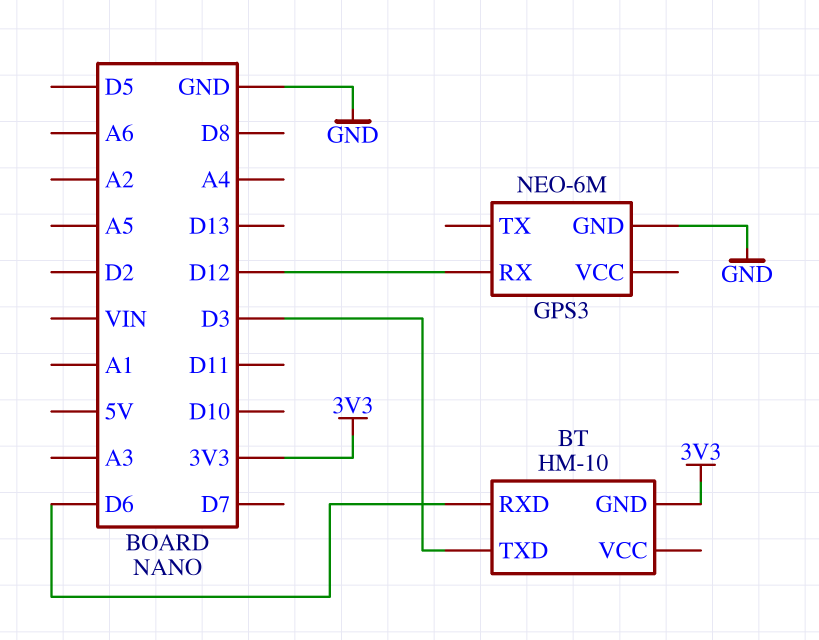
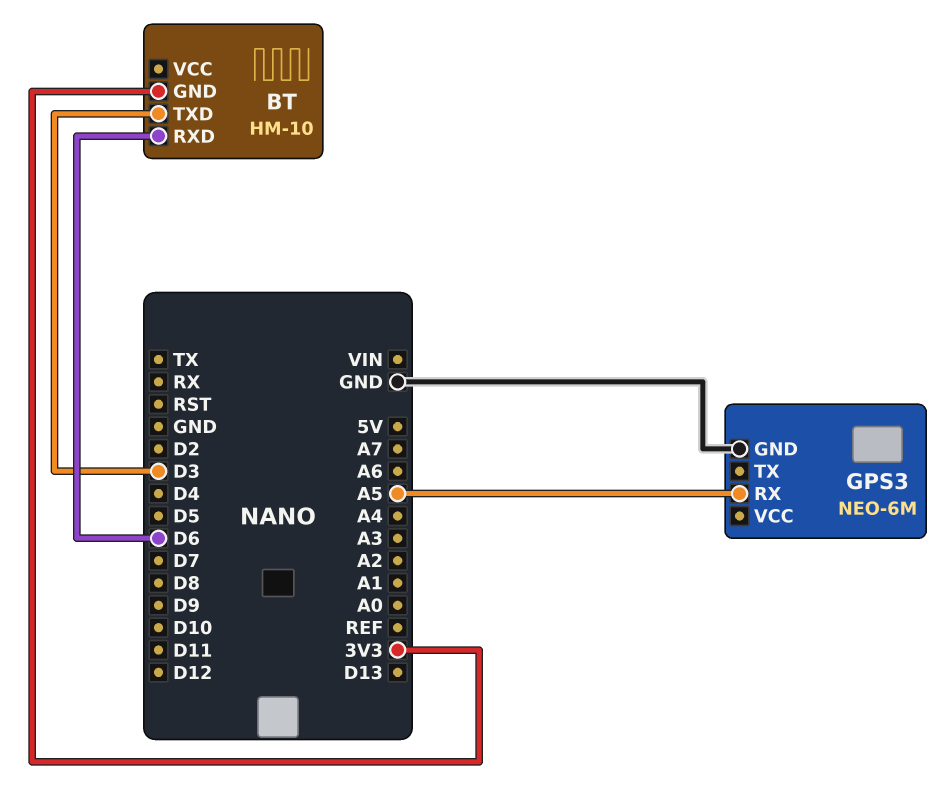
GPS3 pin RX: D12 -> A5

